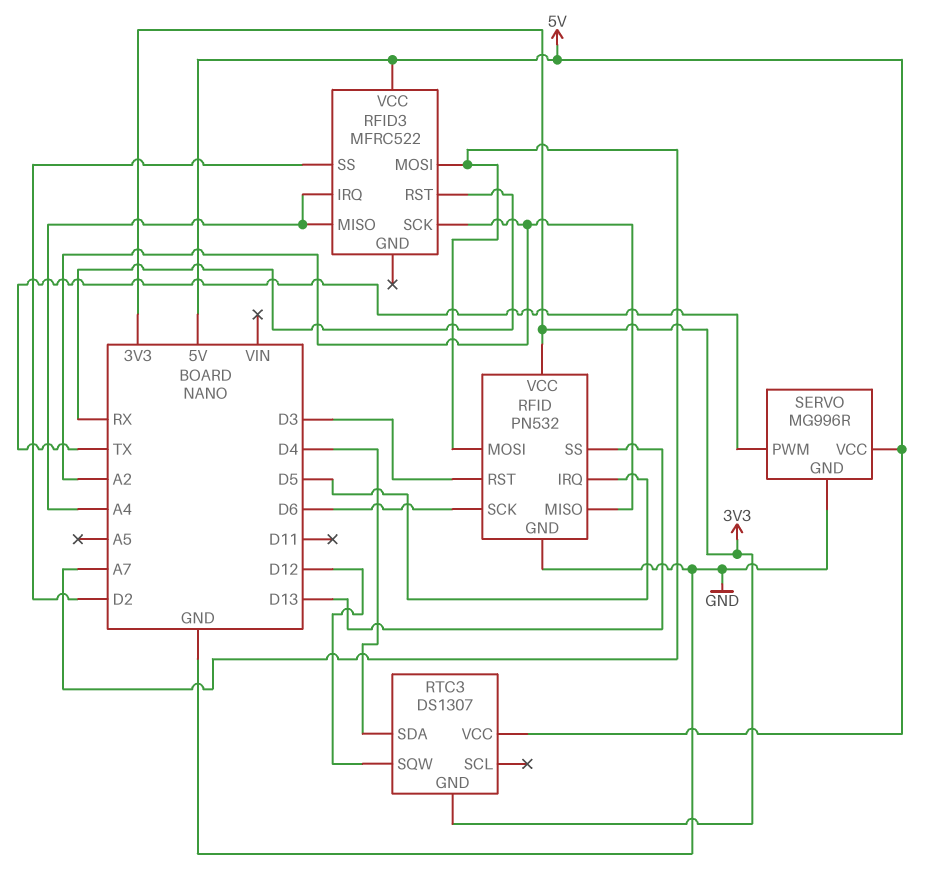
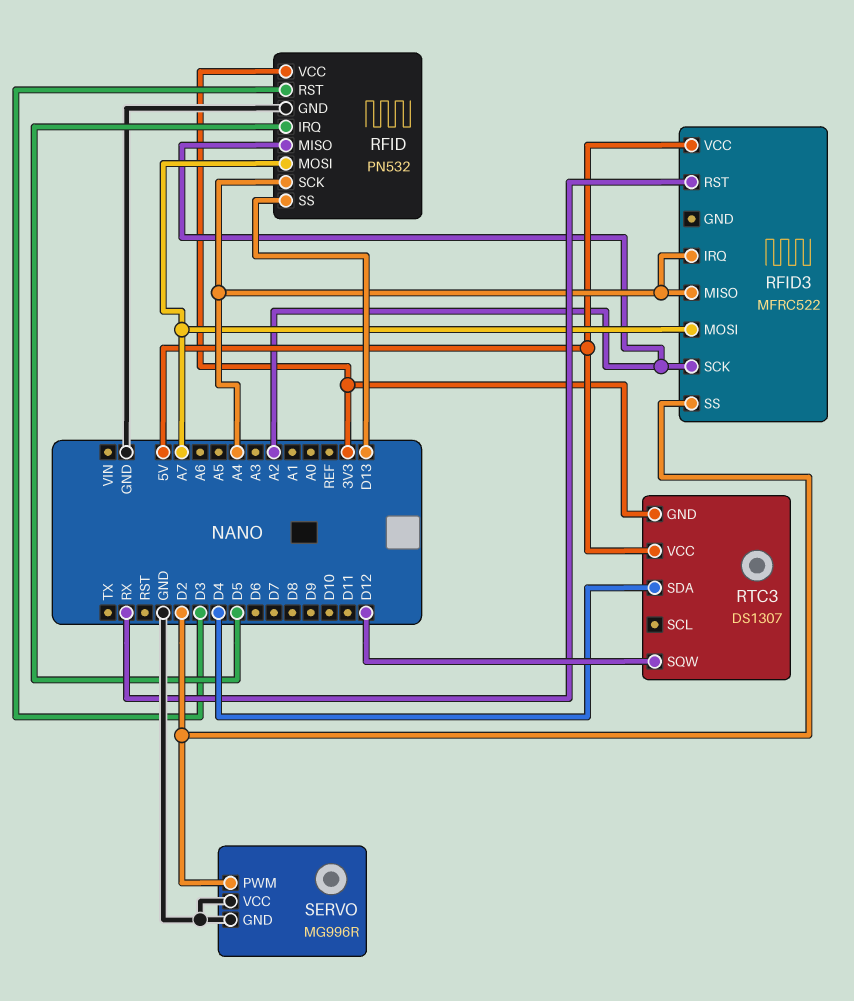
RFID pin SCK: D6 -> A4
SERVO pin PWM: TX -> D2
SERVO pin VCC: 5V -> GND

